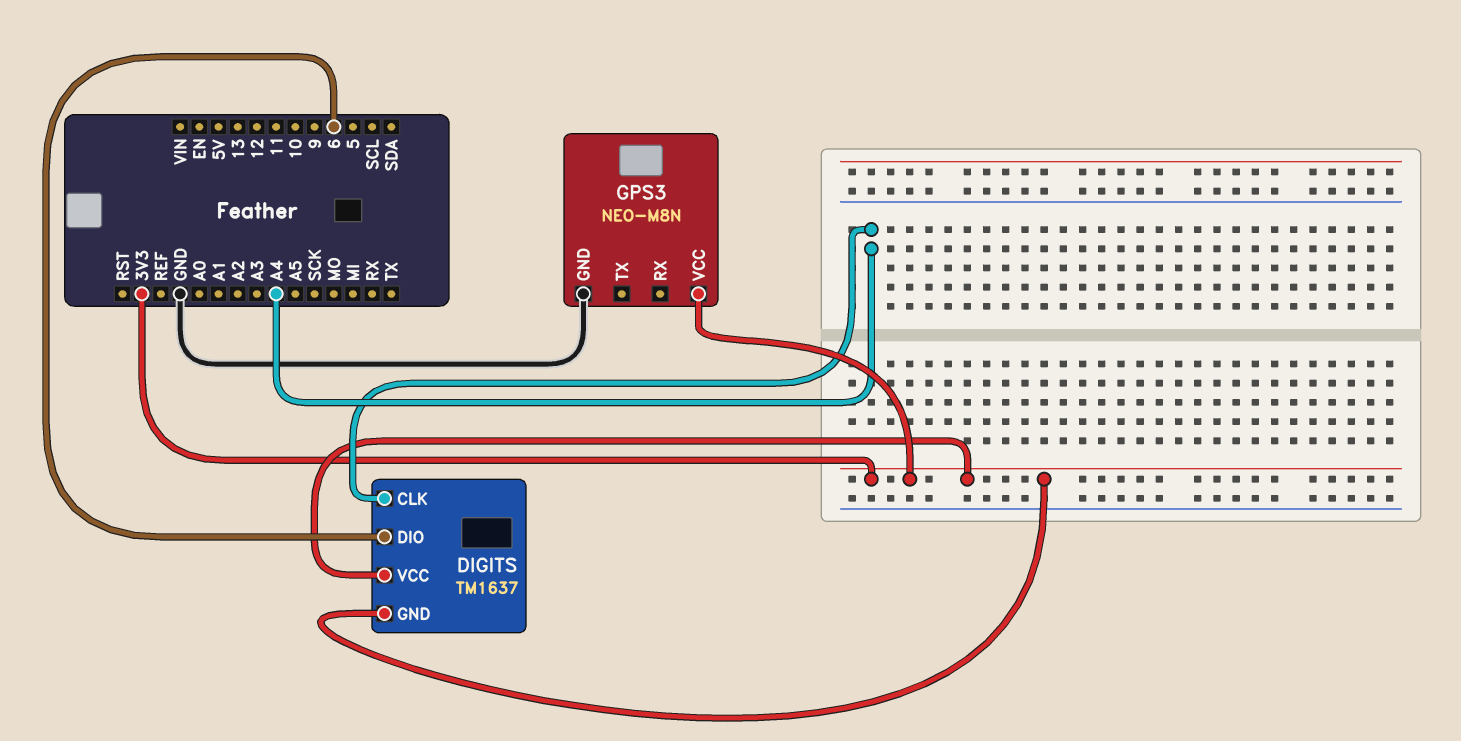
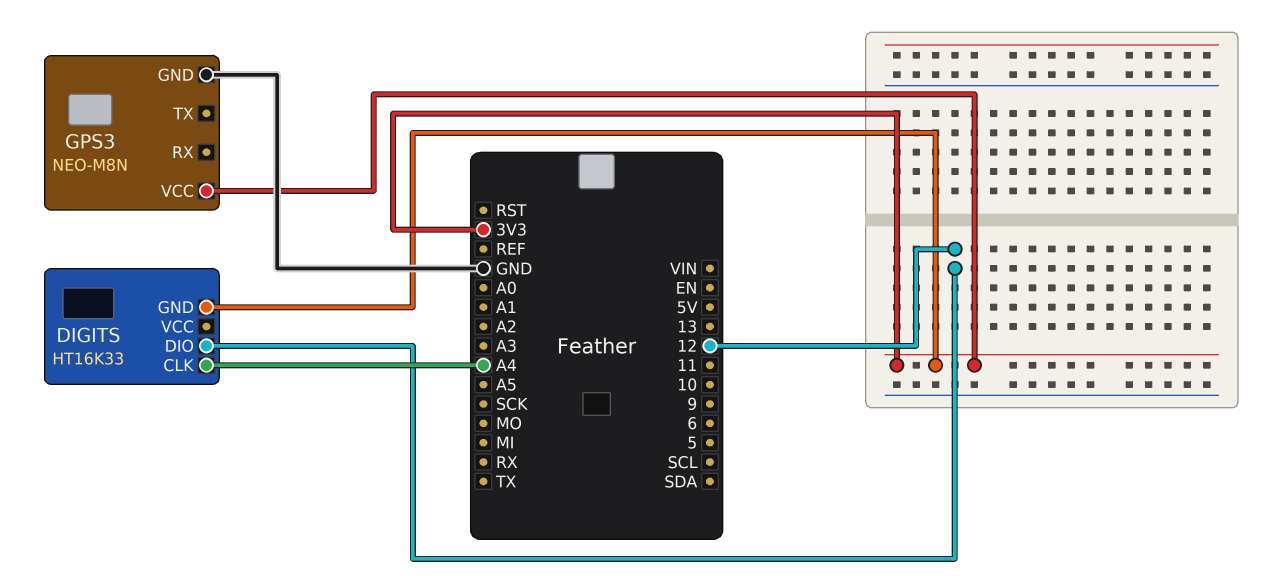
DIGITS: TM1637 -> HT16K33
DIGITS pin DIO: 6 -> 12
DIGITS pin VCC: 3V3 -> none

